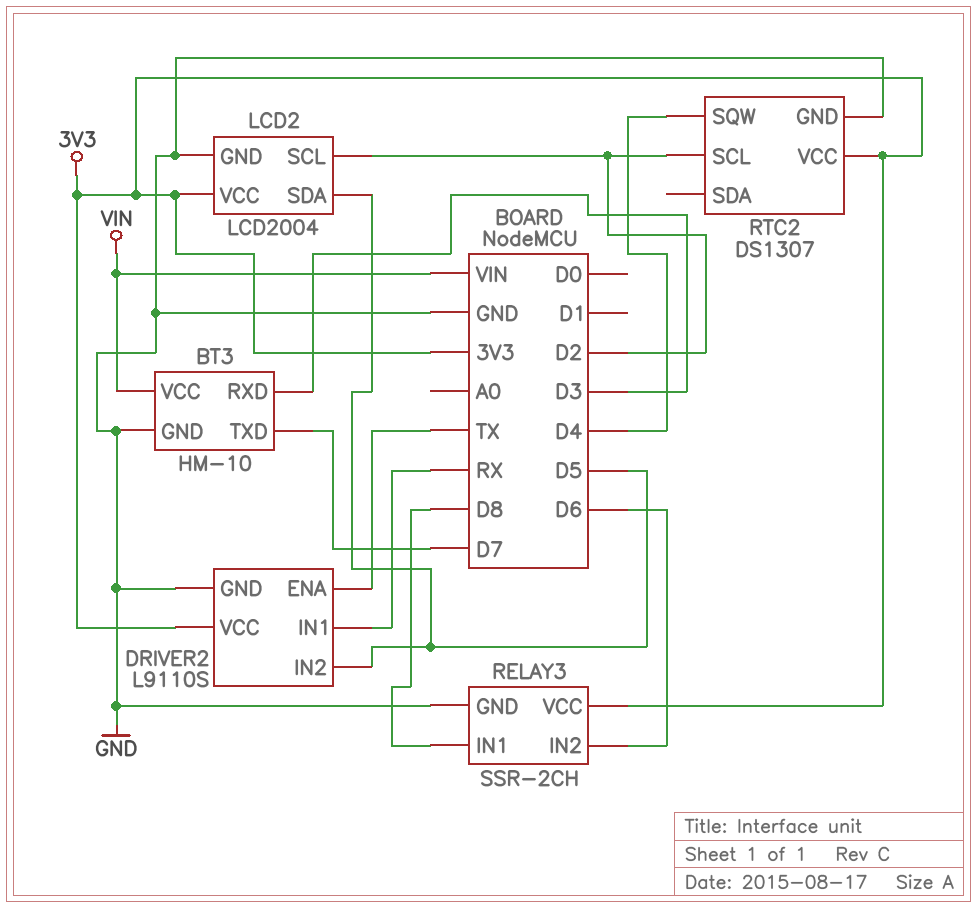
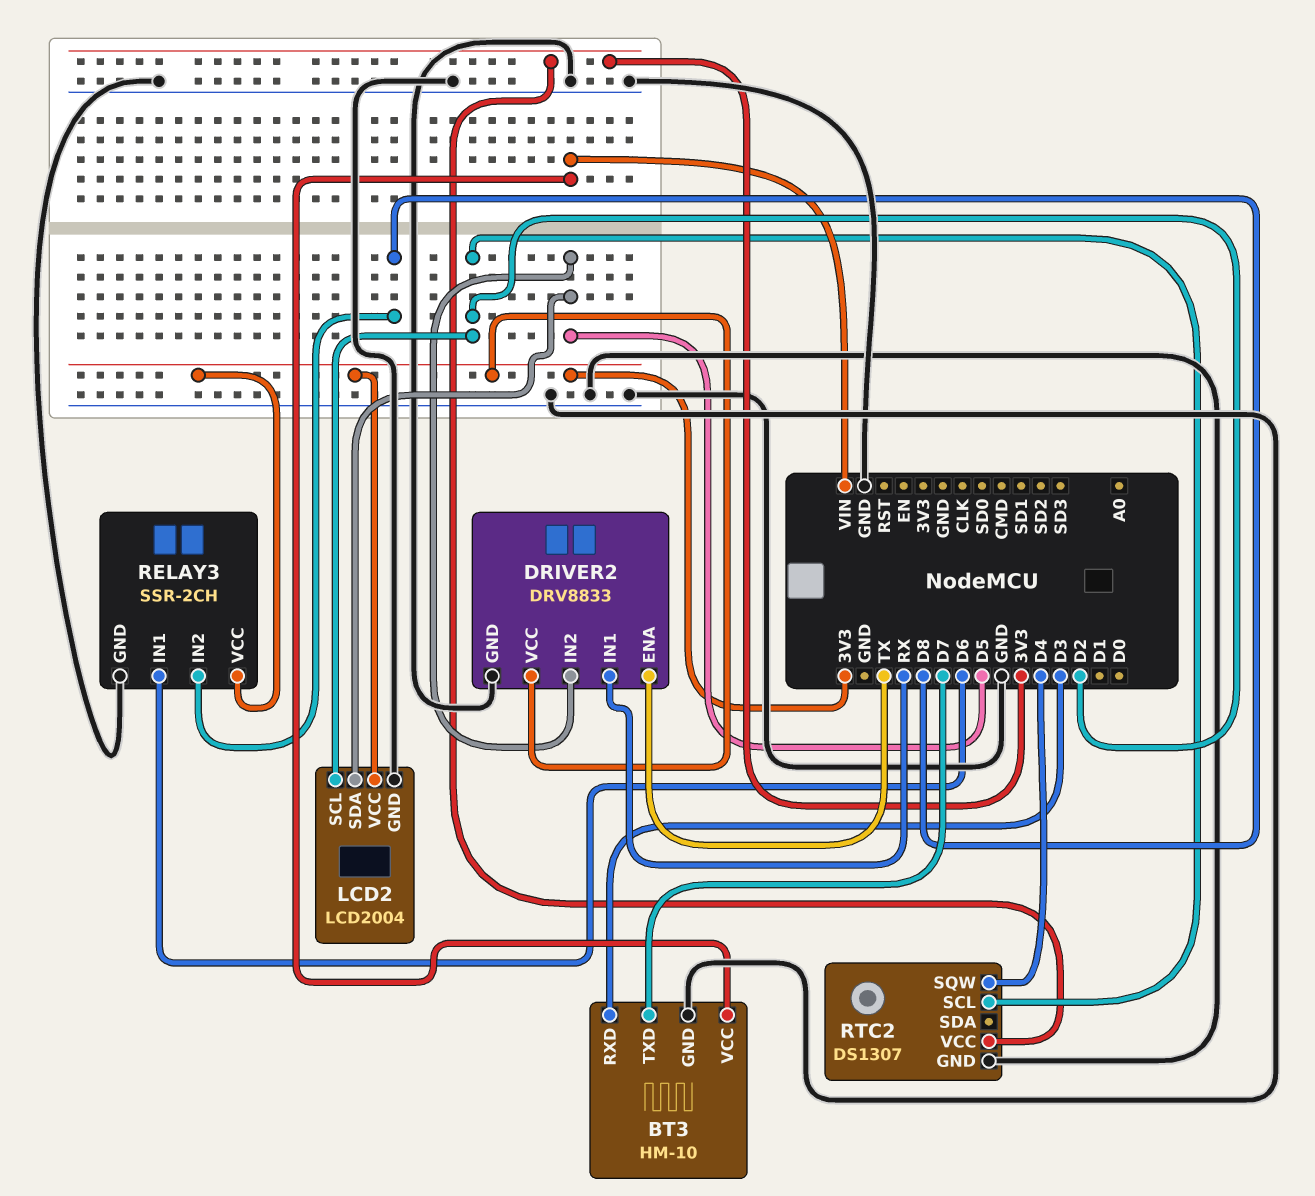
DRIVER2: L9110S -> DRV8833
RELAY3 pin IN1: D8 -> D6
RELAY3 pin IN2: D6 -> D8

